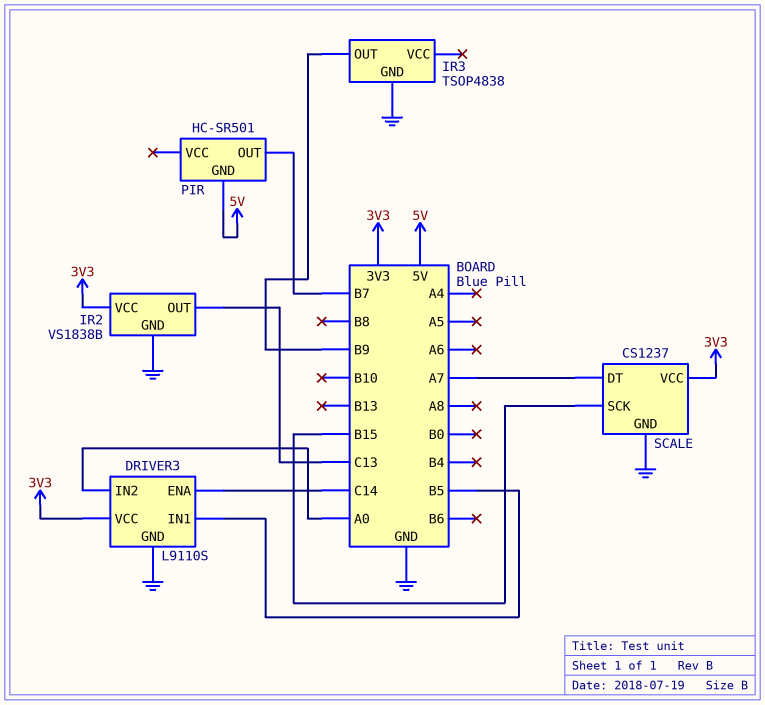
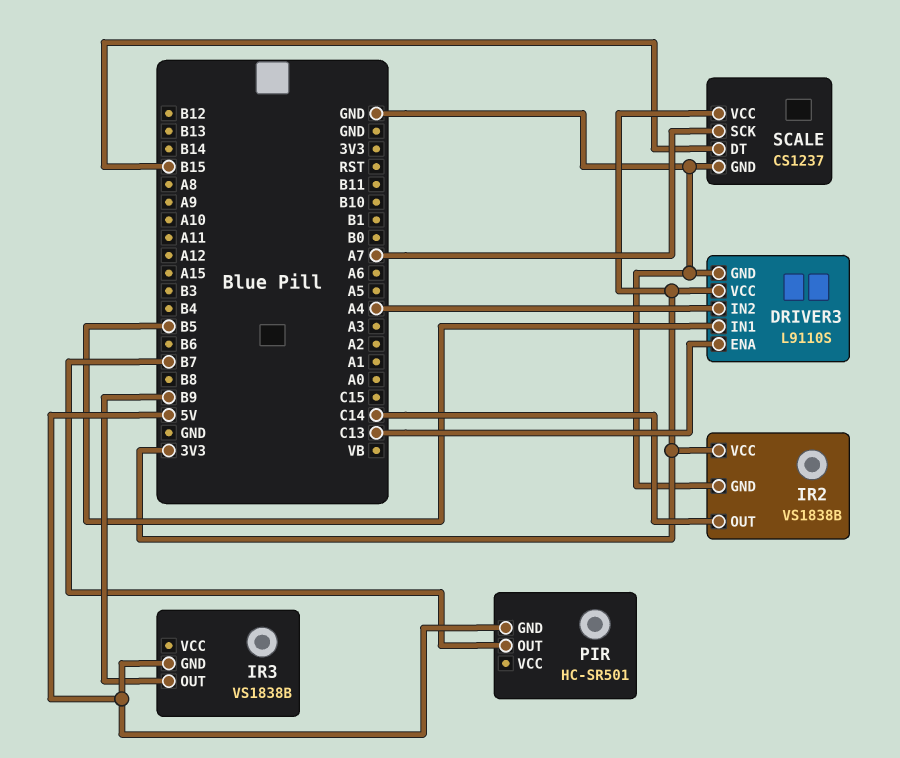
DRIVER3 pin ENA: C14 -> C13
DRIVER3 pin IN2: A0 -> A4
IR2 pin OUT: C13 -> C14
IR3: TSOP4838 -> VS1838B
IR3 pin GND: GND -> 5V
SCALE pin DT: A7 -> B15
SCALE pin SCK: B15 -> A7

